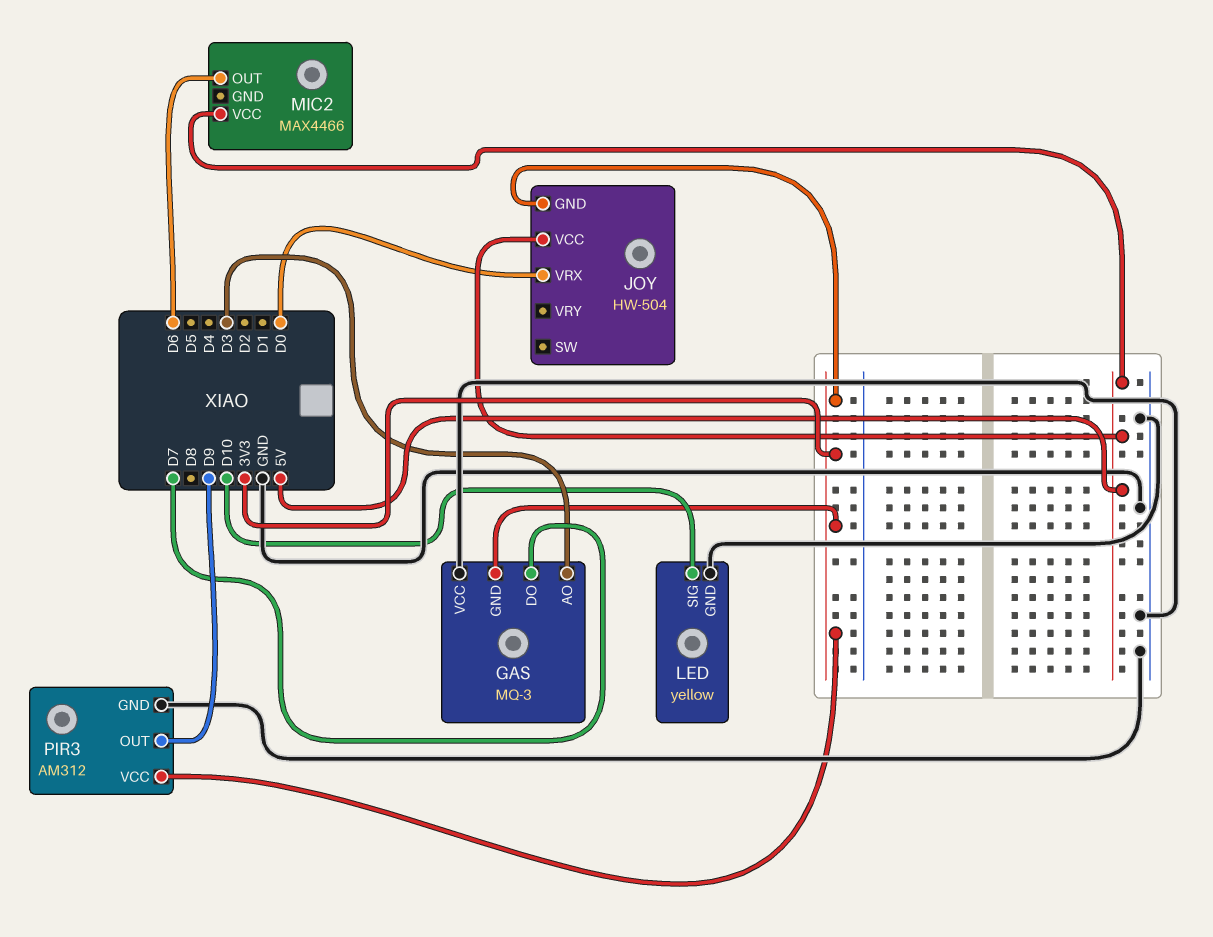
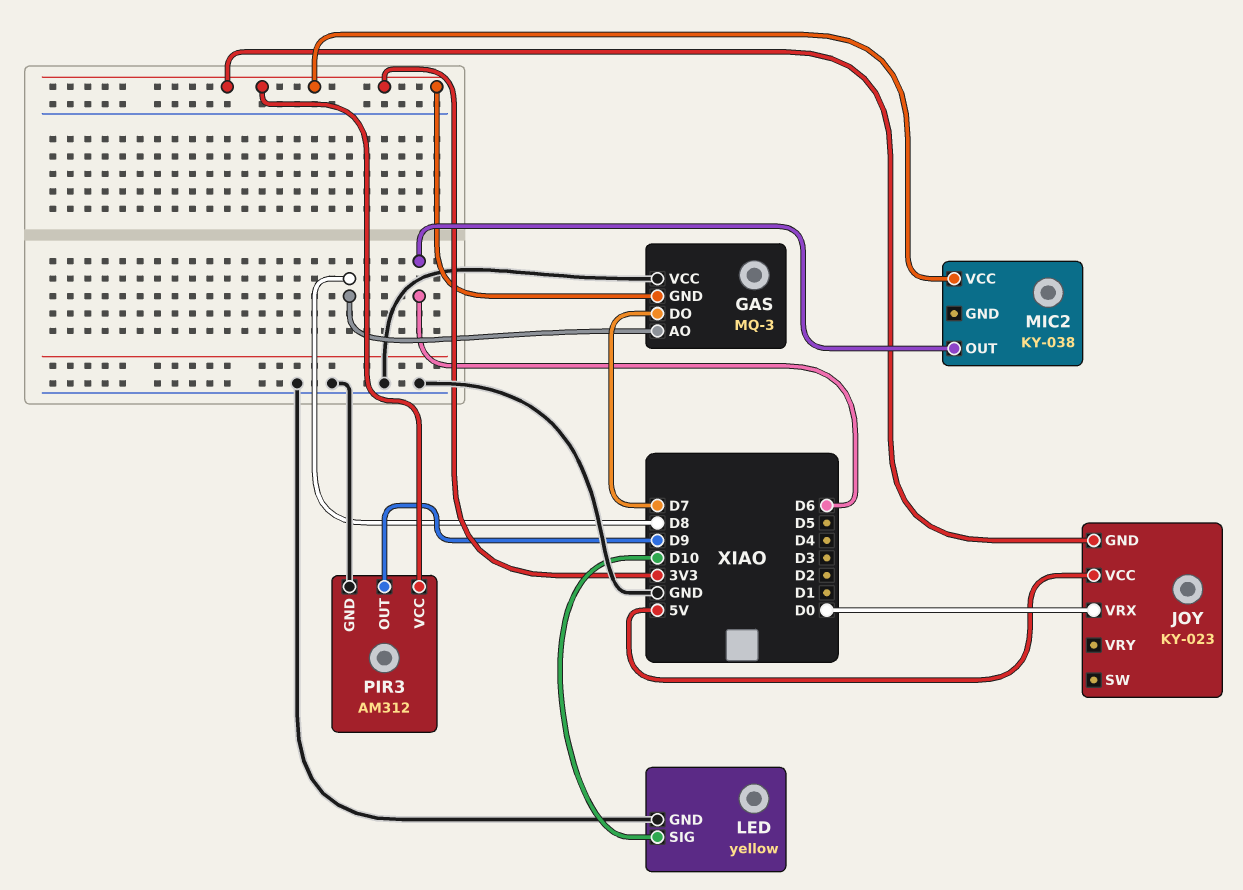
GAS pin AO: D3 -> D8
JOY: HW-504 -> KY-023
MIC2: MAX4466 -> KY-038
MIC2 pin VCC: 5V -> 3V3

